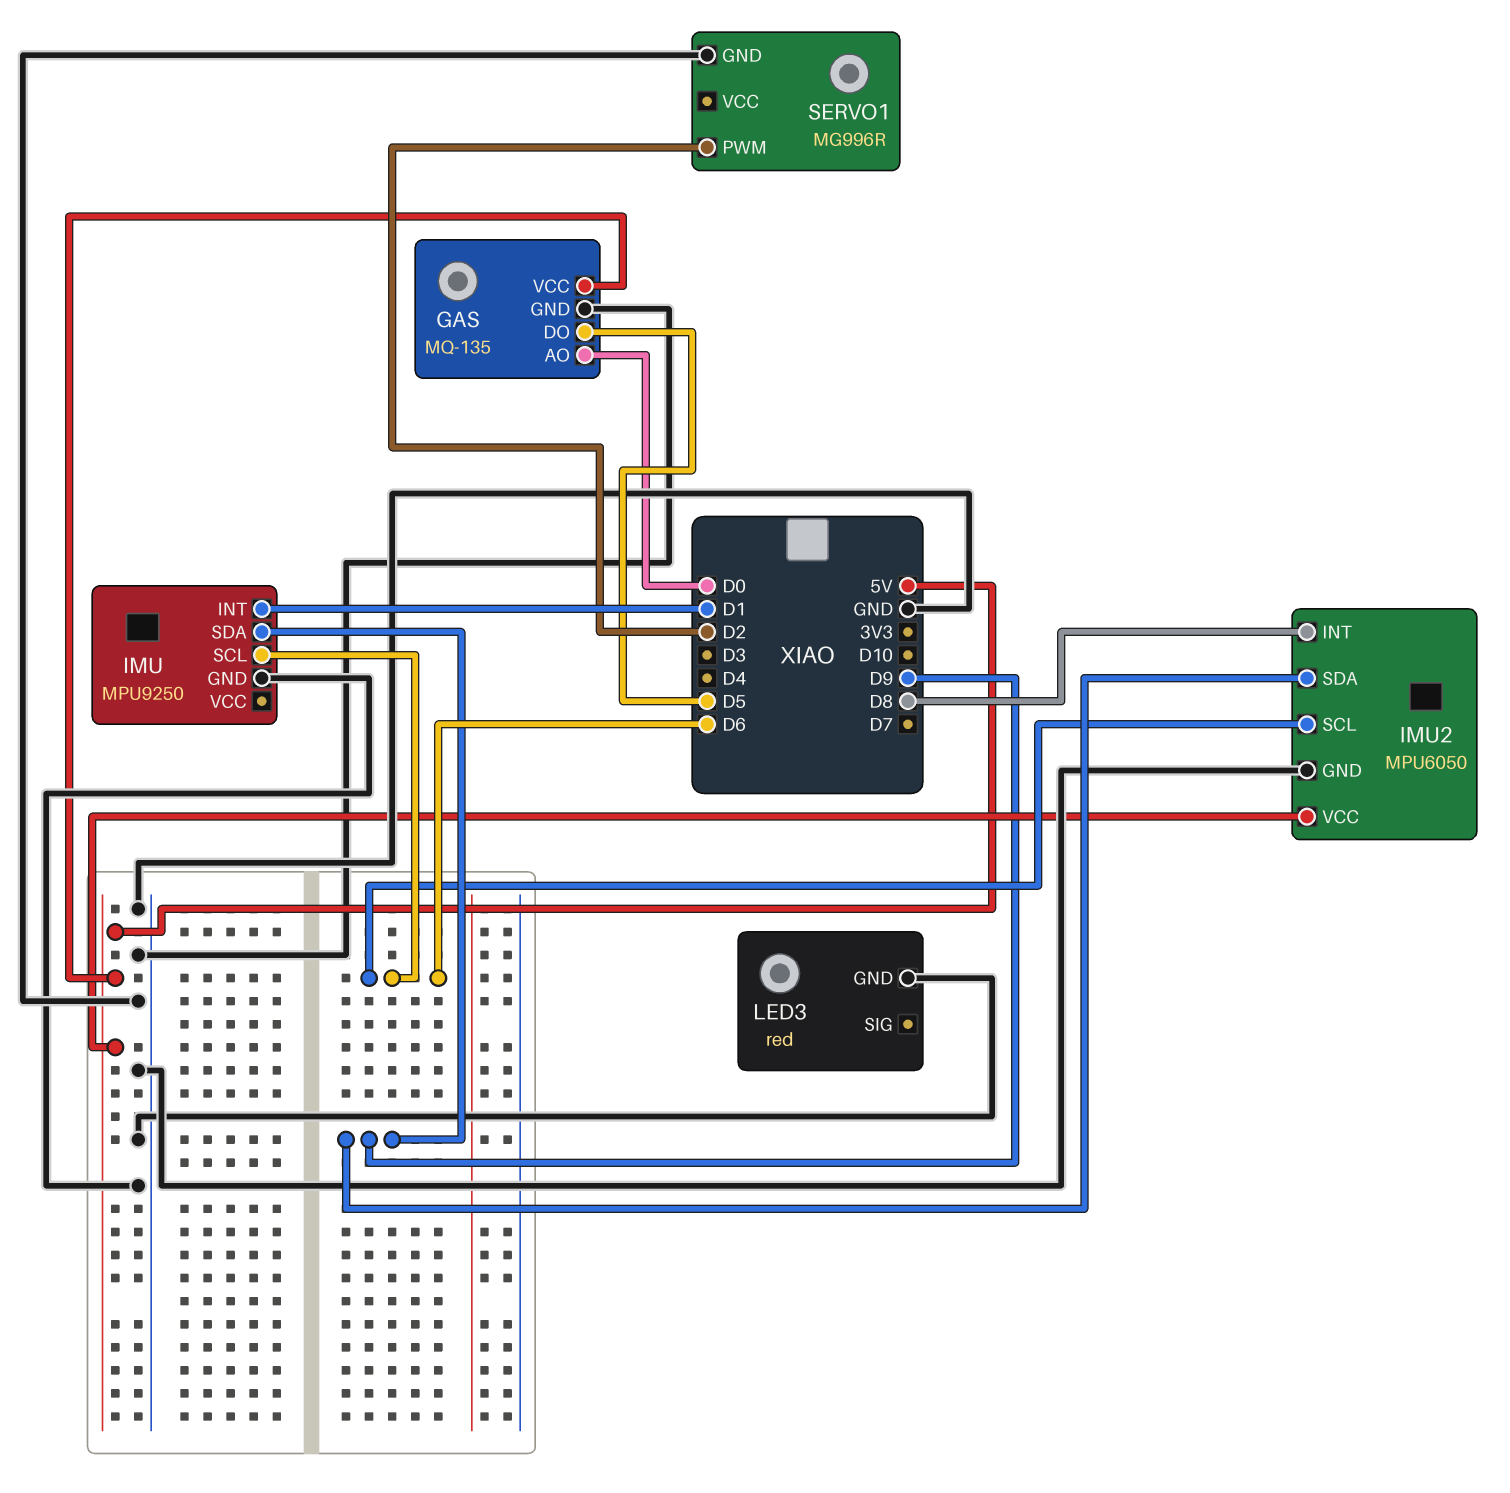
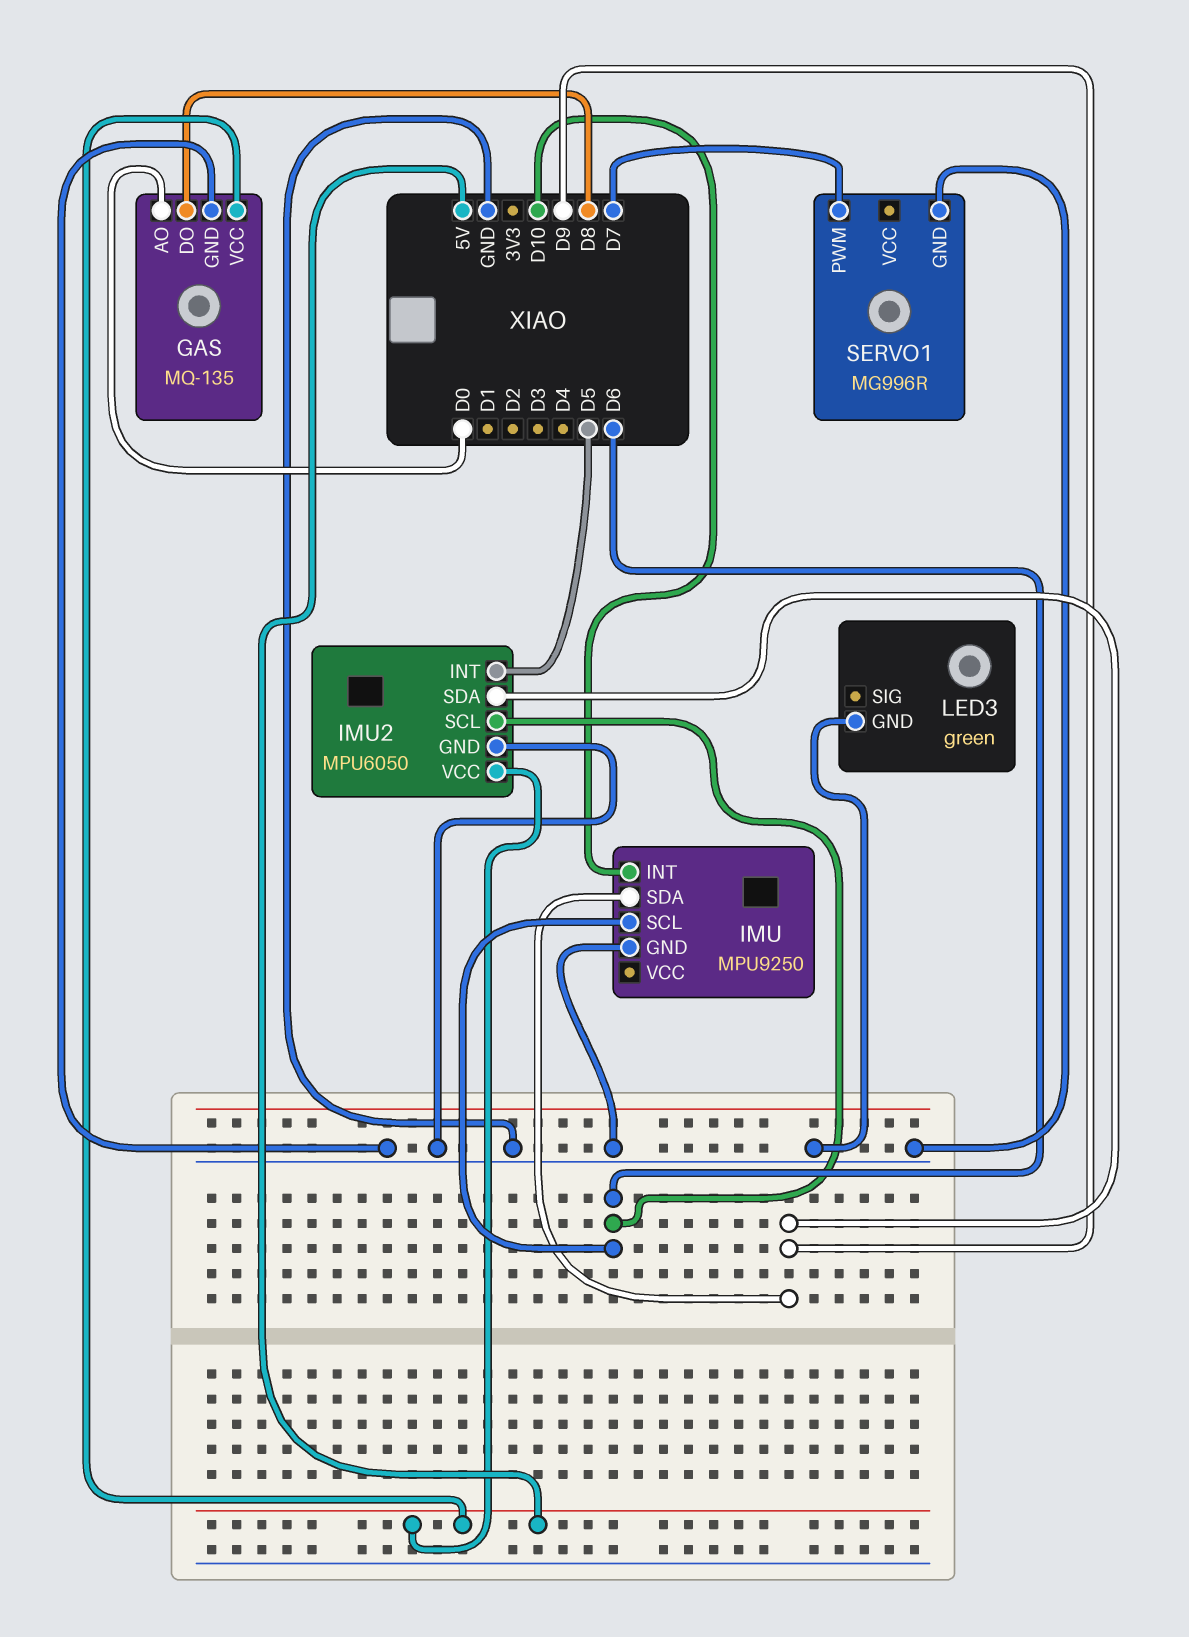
GAS pin DO: D5 -> D8
IMU pin INT: D1 -> D10
IMU2 pin INT: D8 -> D5
LED3: red -> green
SERVO1 pin PWM: D2 -> D7

